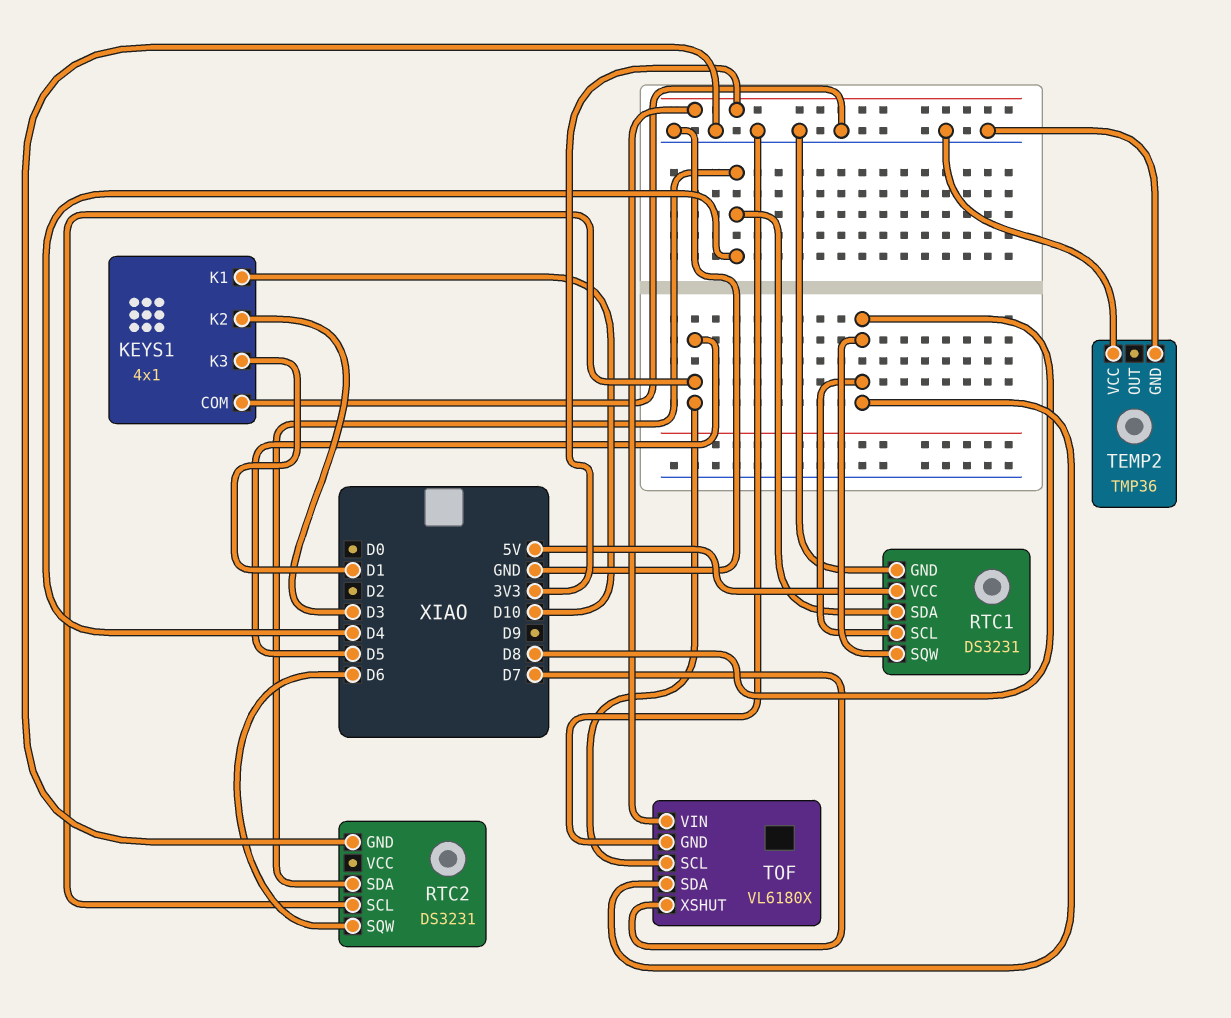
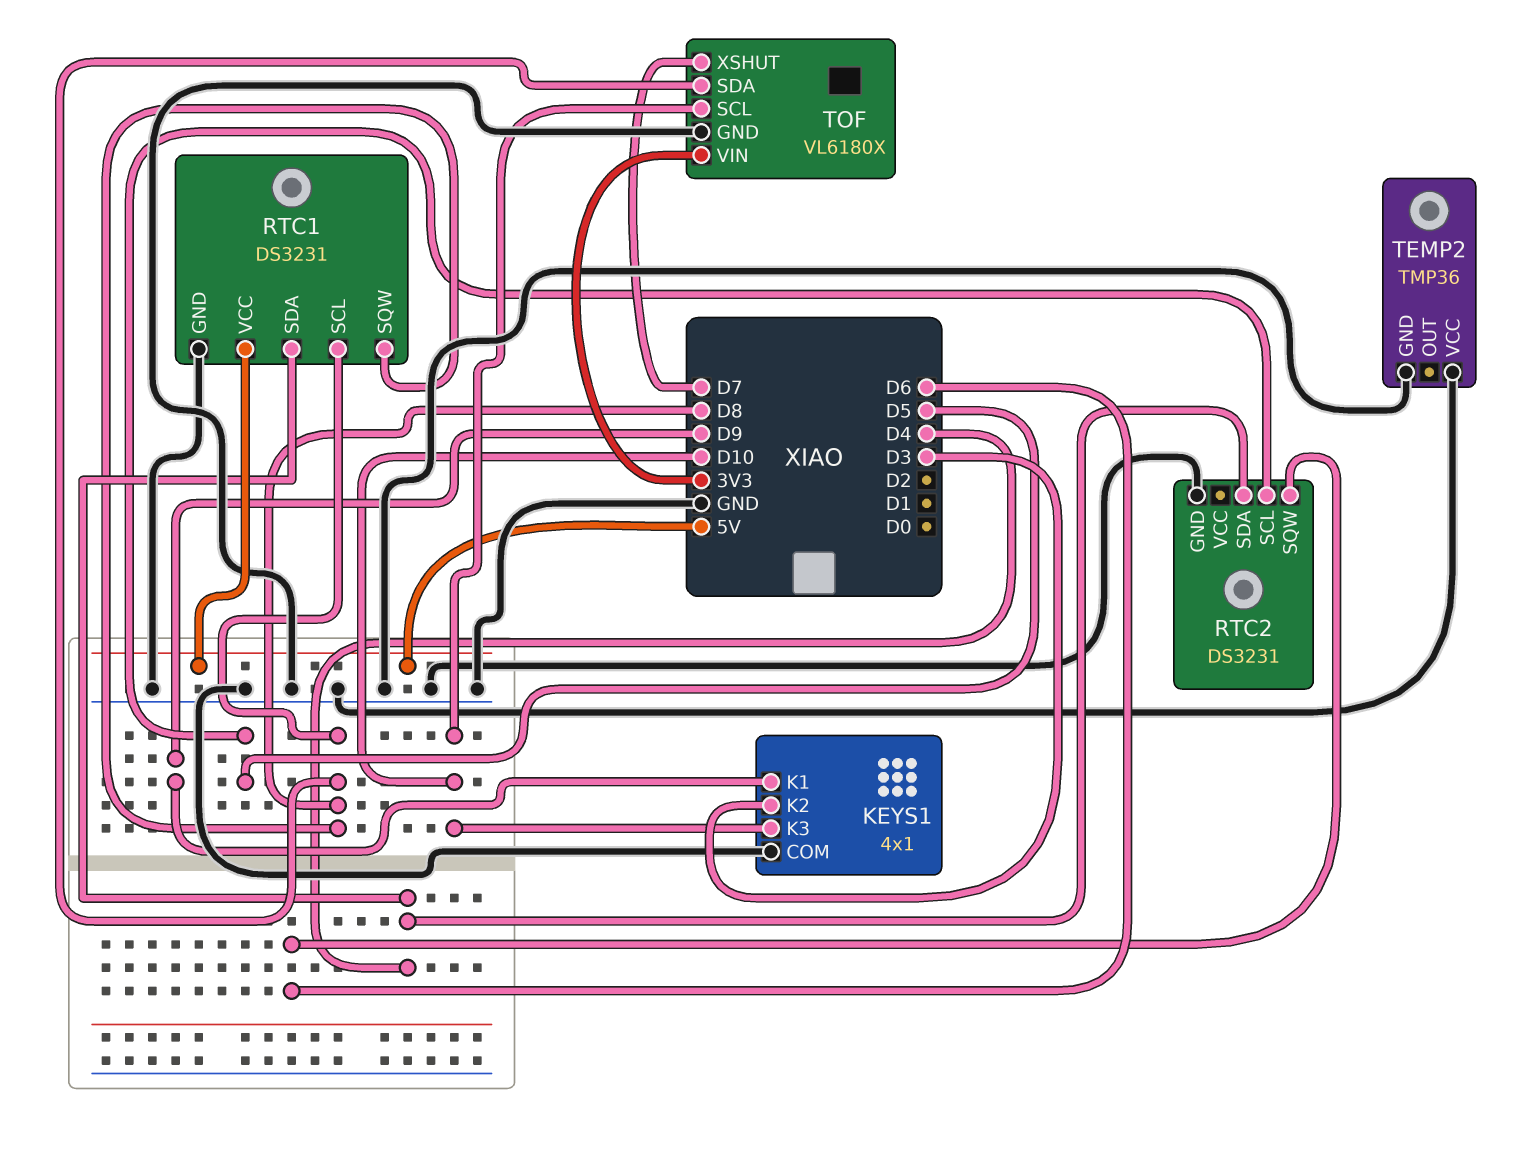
KEYS1 pin K1: D10 -> D9
KEYS1 pin K3: D1 -> D10
TOF pin SCL: D5 -> D10

